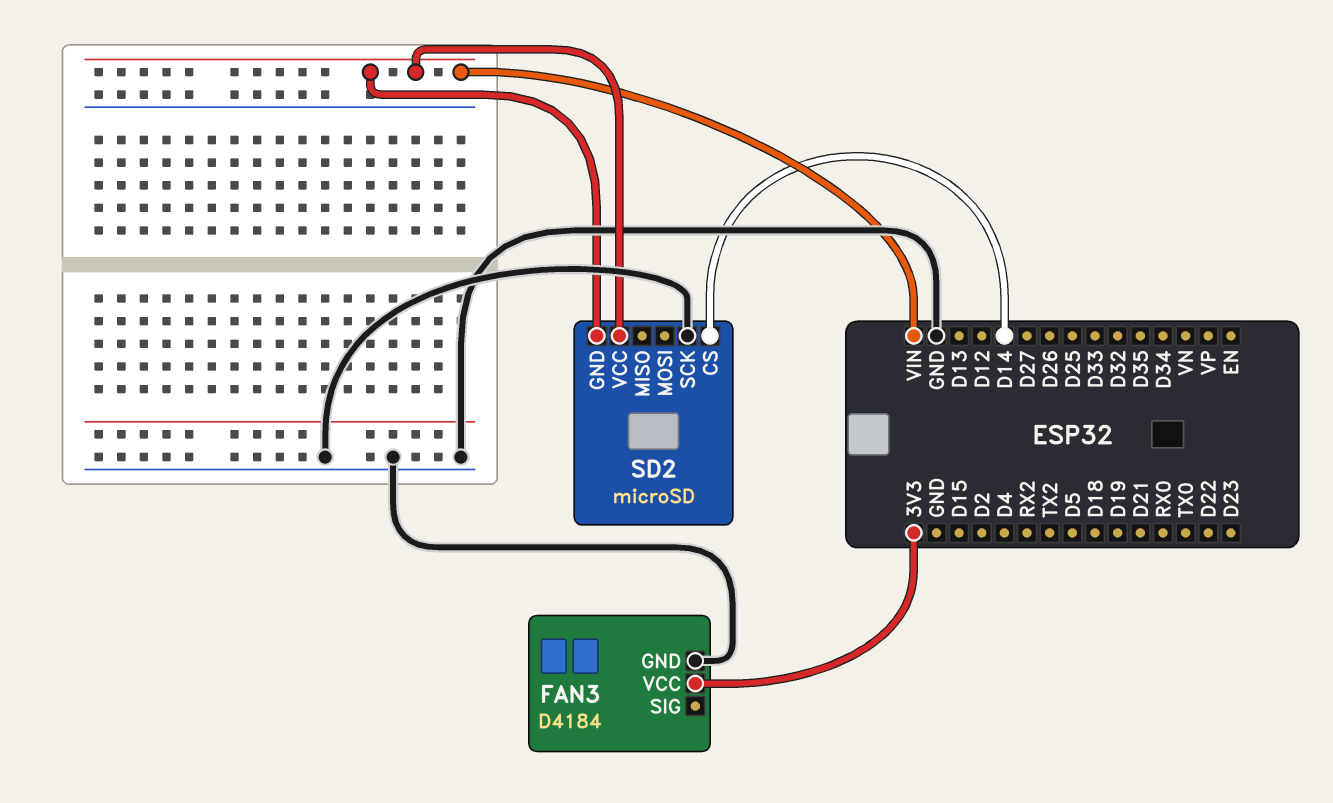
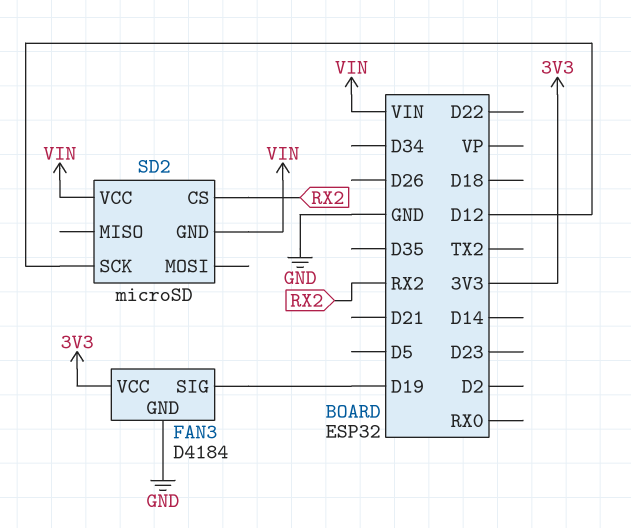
FAN3 pin SIG: none -> D19
SD2 pin CS: D14 -> RX2
SD2 pin SCK: GND -> D12

